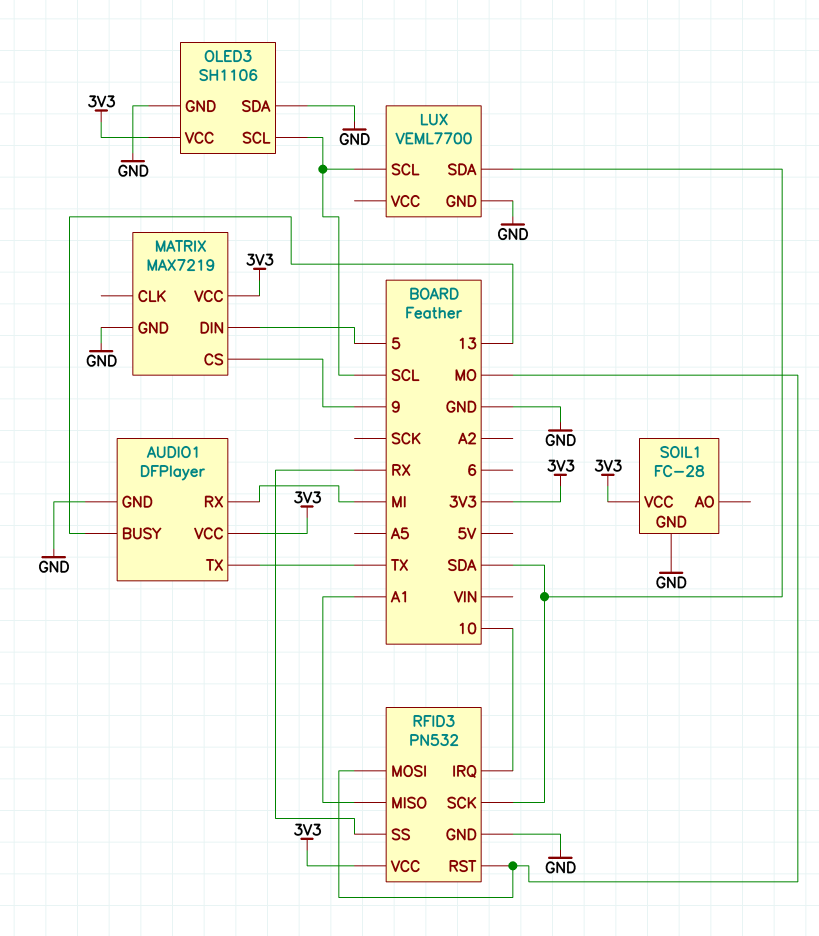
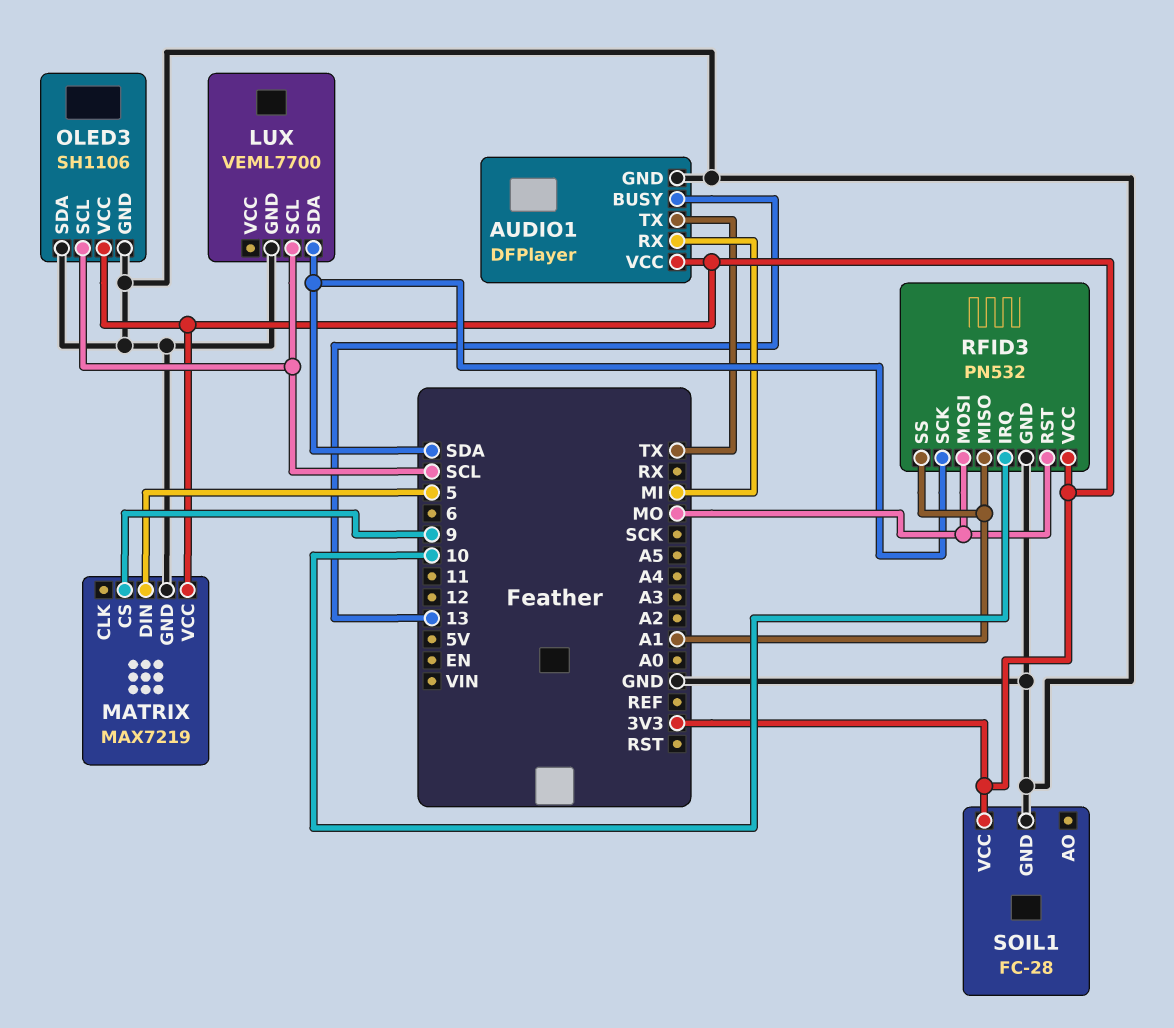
RFID3 pin SS: RX -> A1

